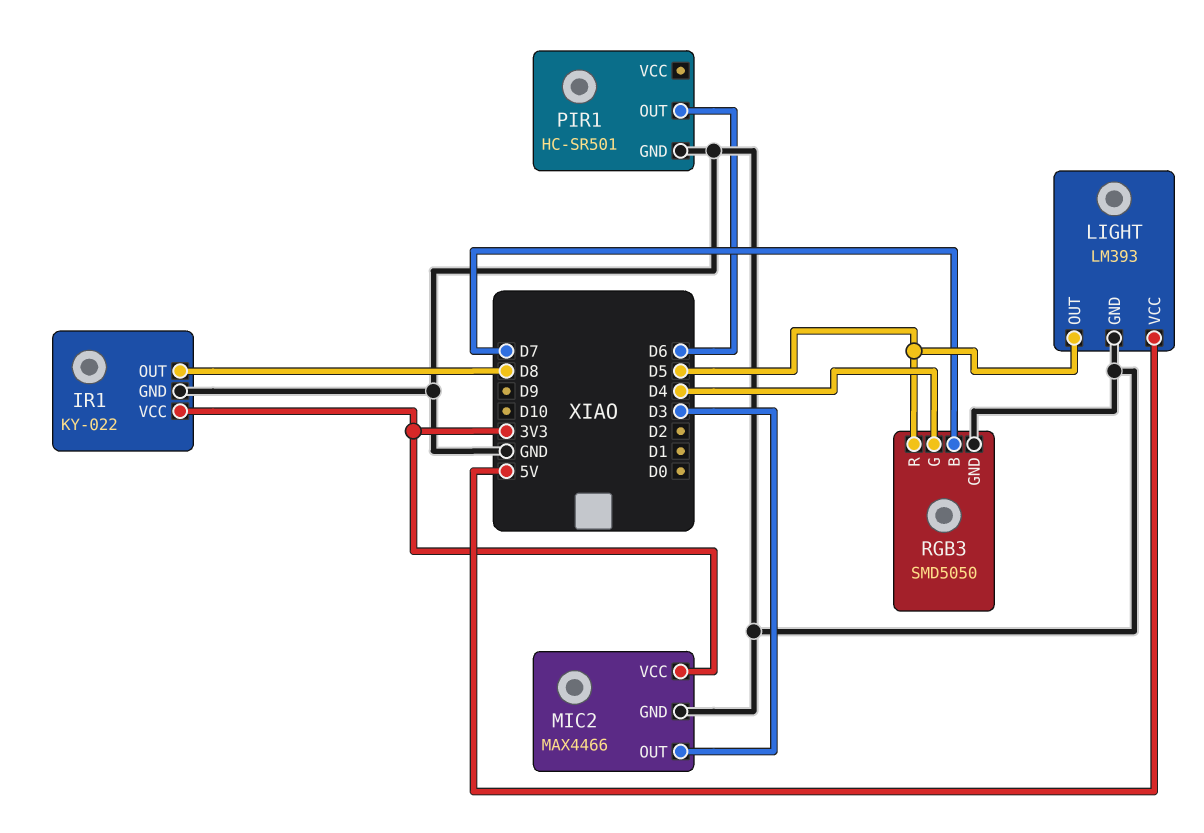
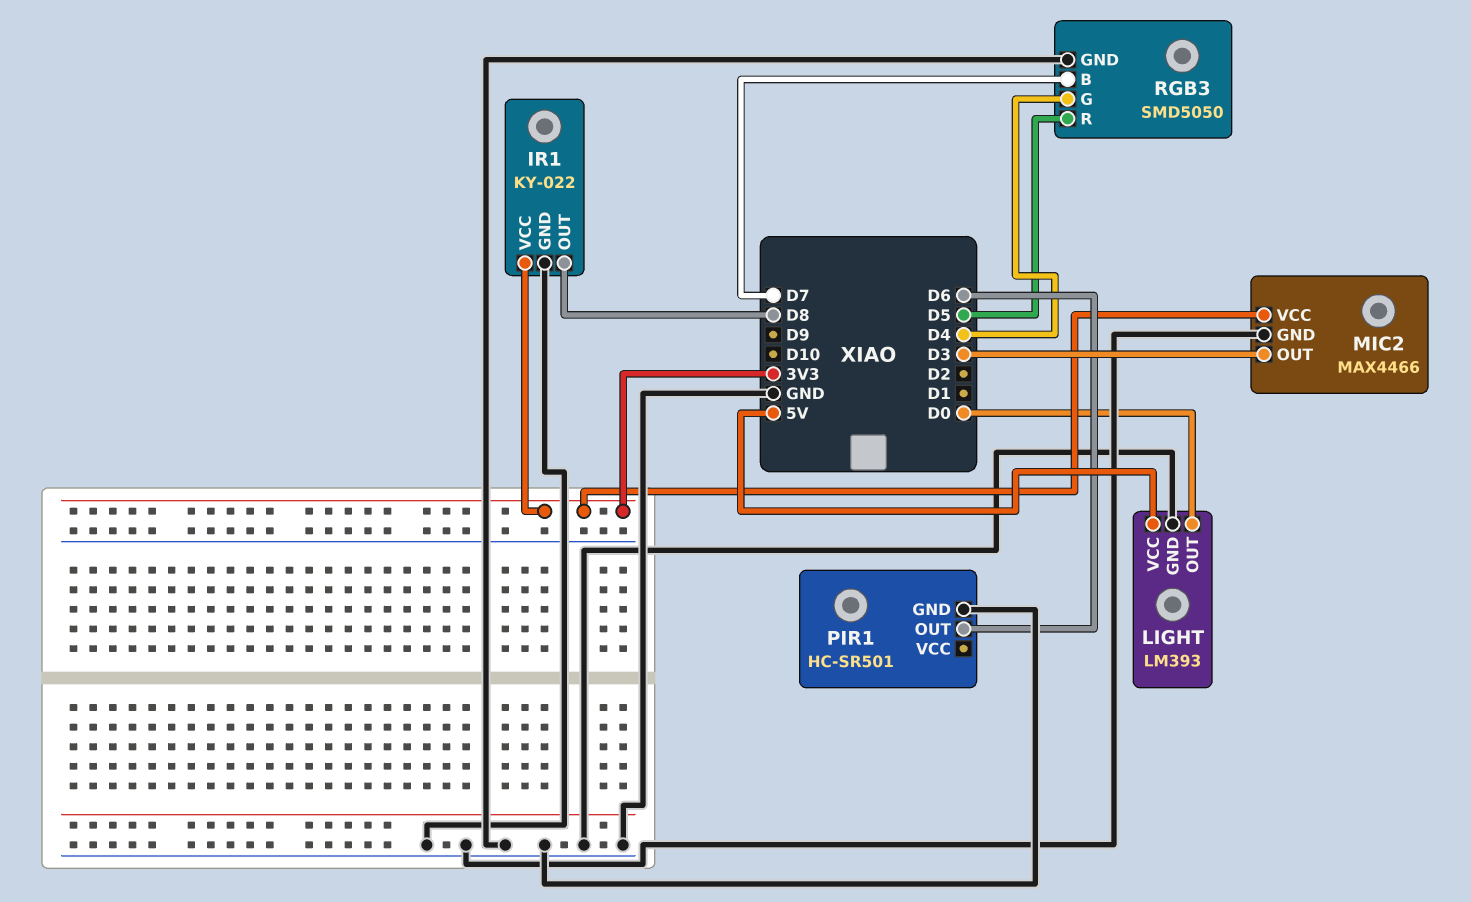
LIGHT pin OUT: D5 -> D0

